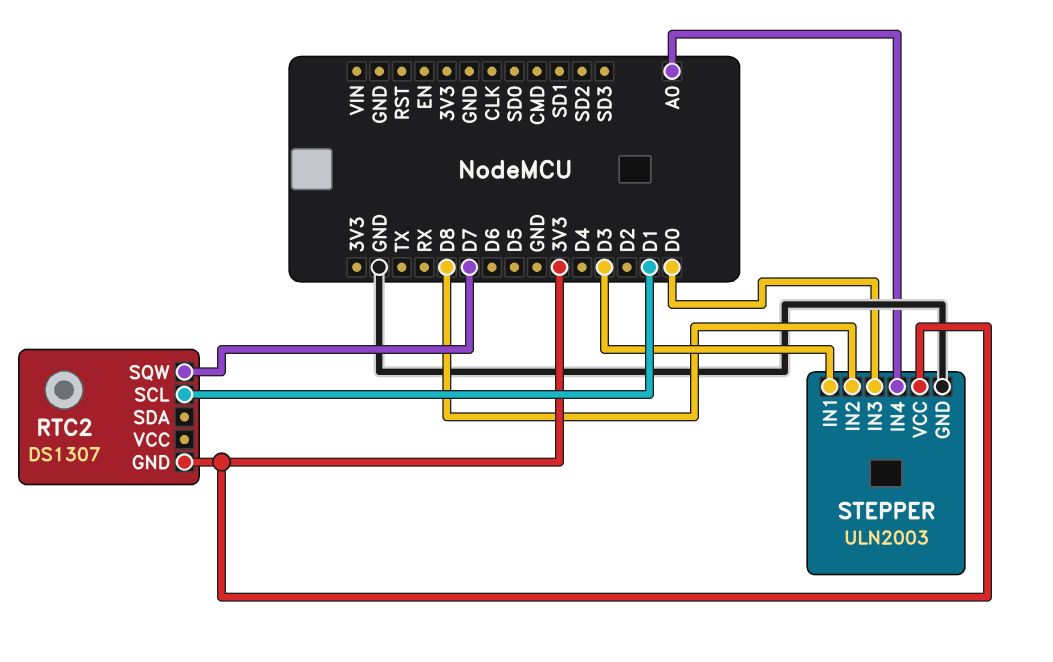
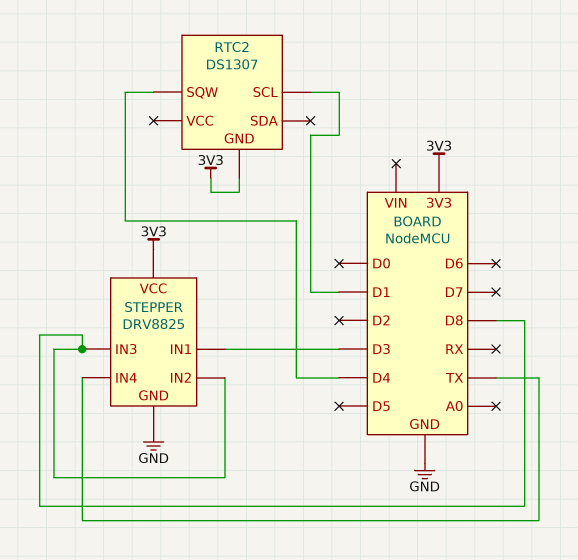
RTC2 pin SQW: D7 -> D4
STEPPER: ULN2003 -> DRV8825
STEPPER pin IN3: D0 -> D8
STEPPER pin IN4: A0 -> TX

